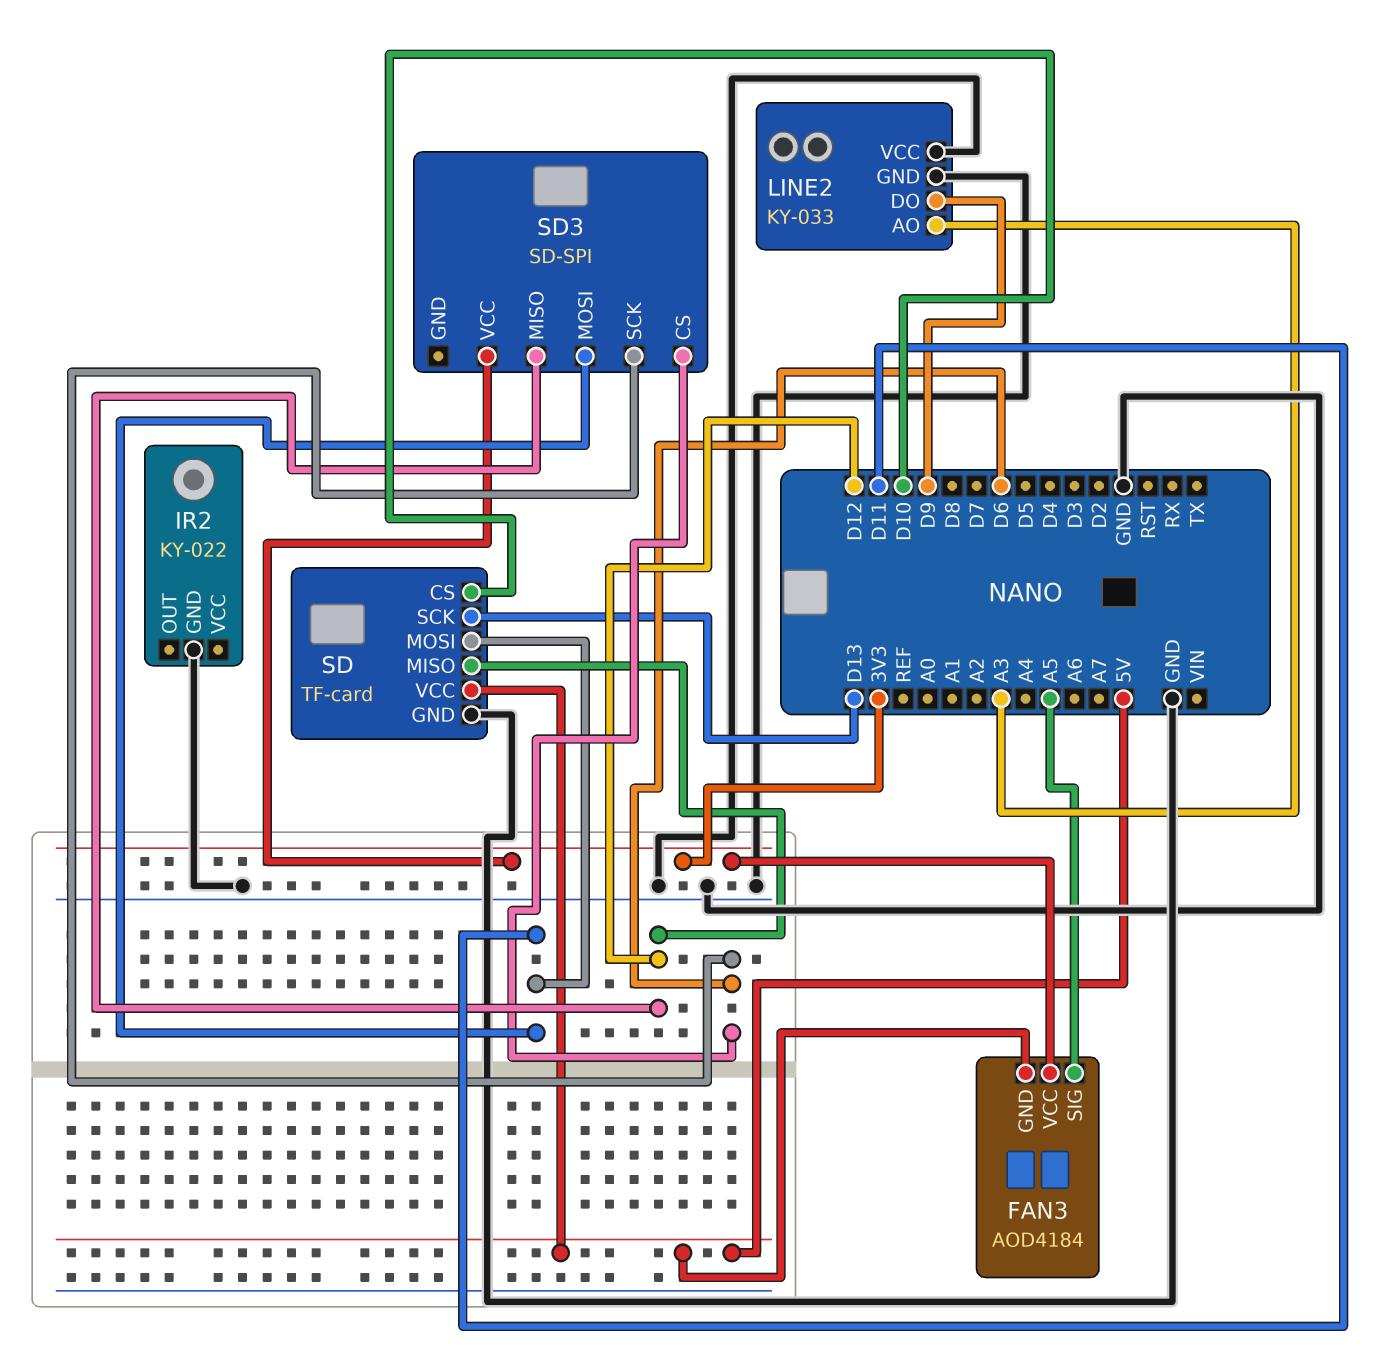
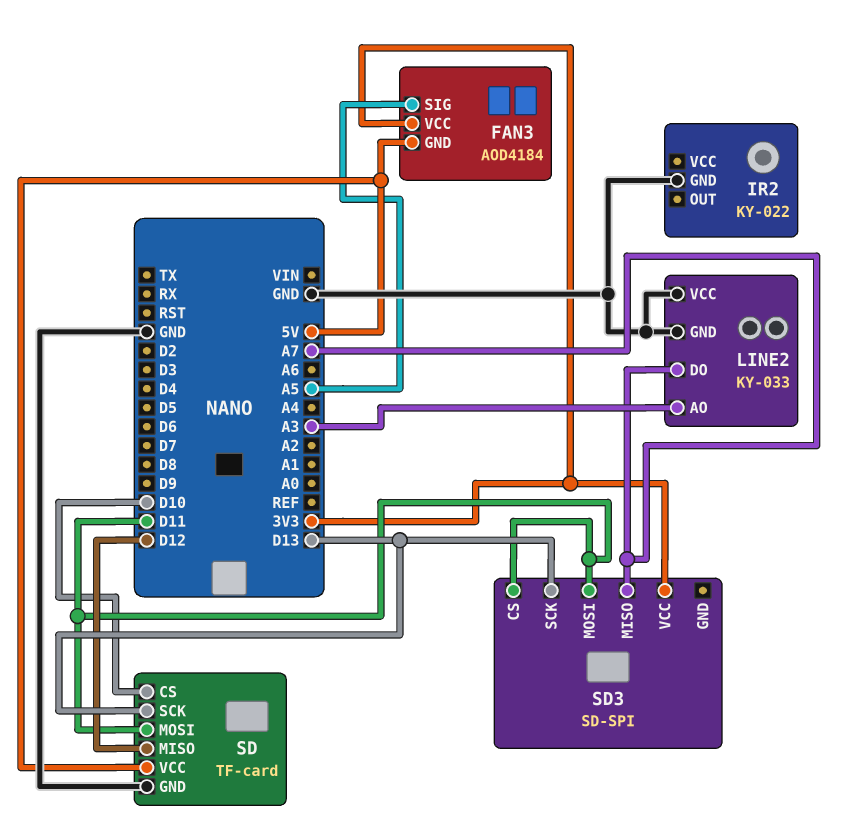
LINE2 pin DO: D9 -> A7
SD3 pin CS: D6 -> D11
SD3 pin MISO: D12 -> A7
SD3 pin SCK: D6 -> D13

